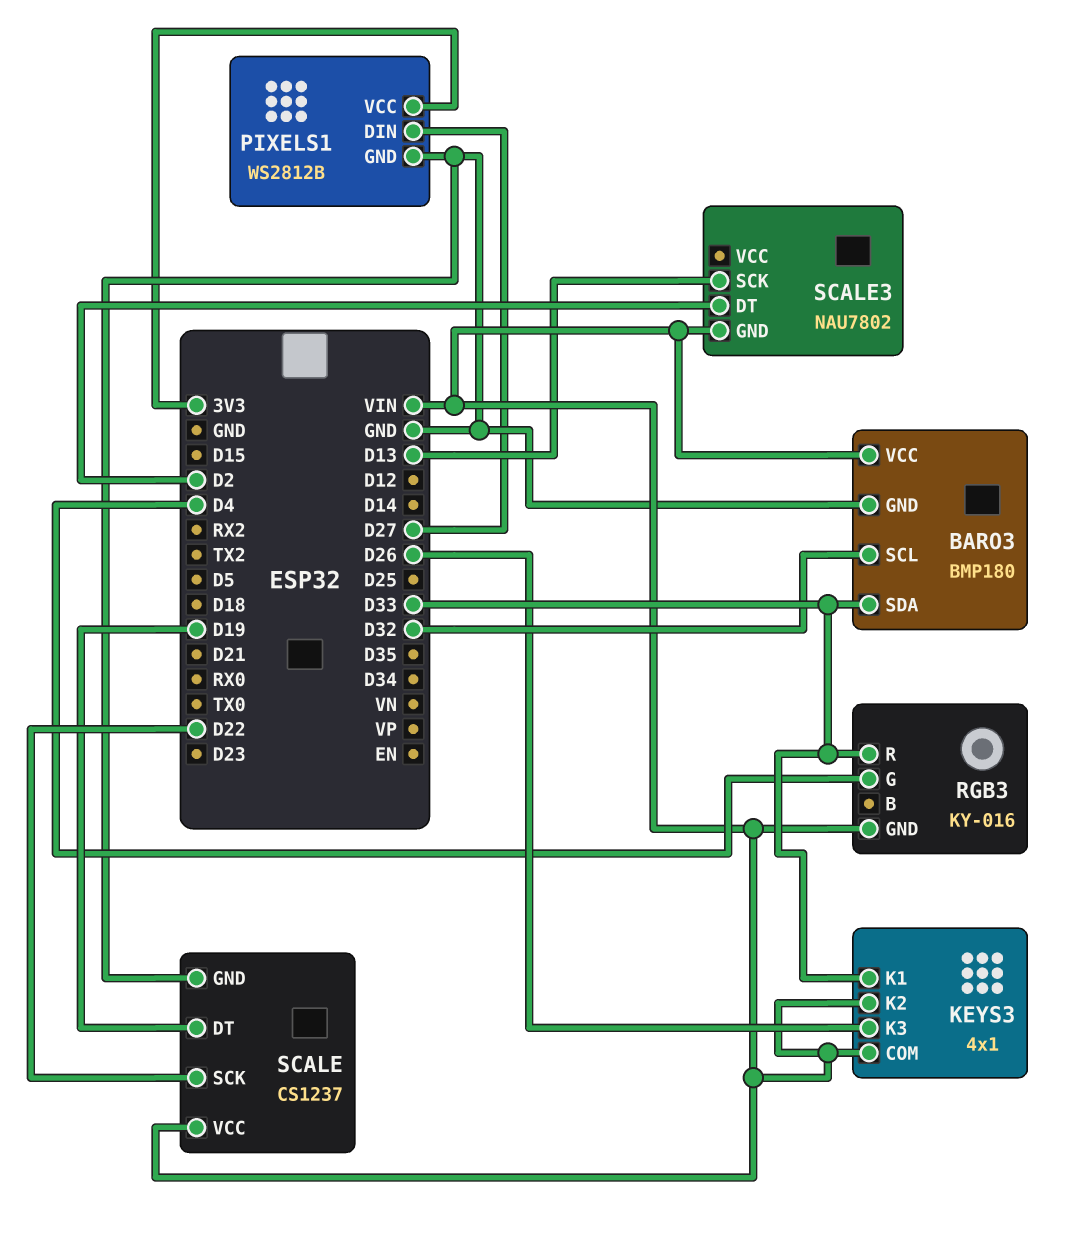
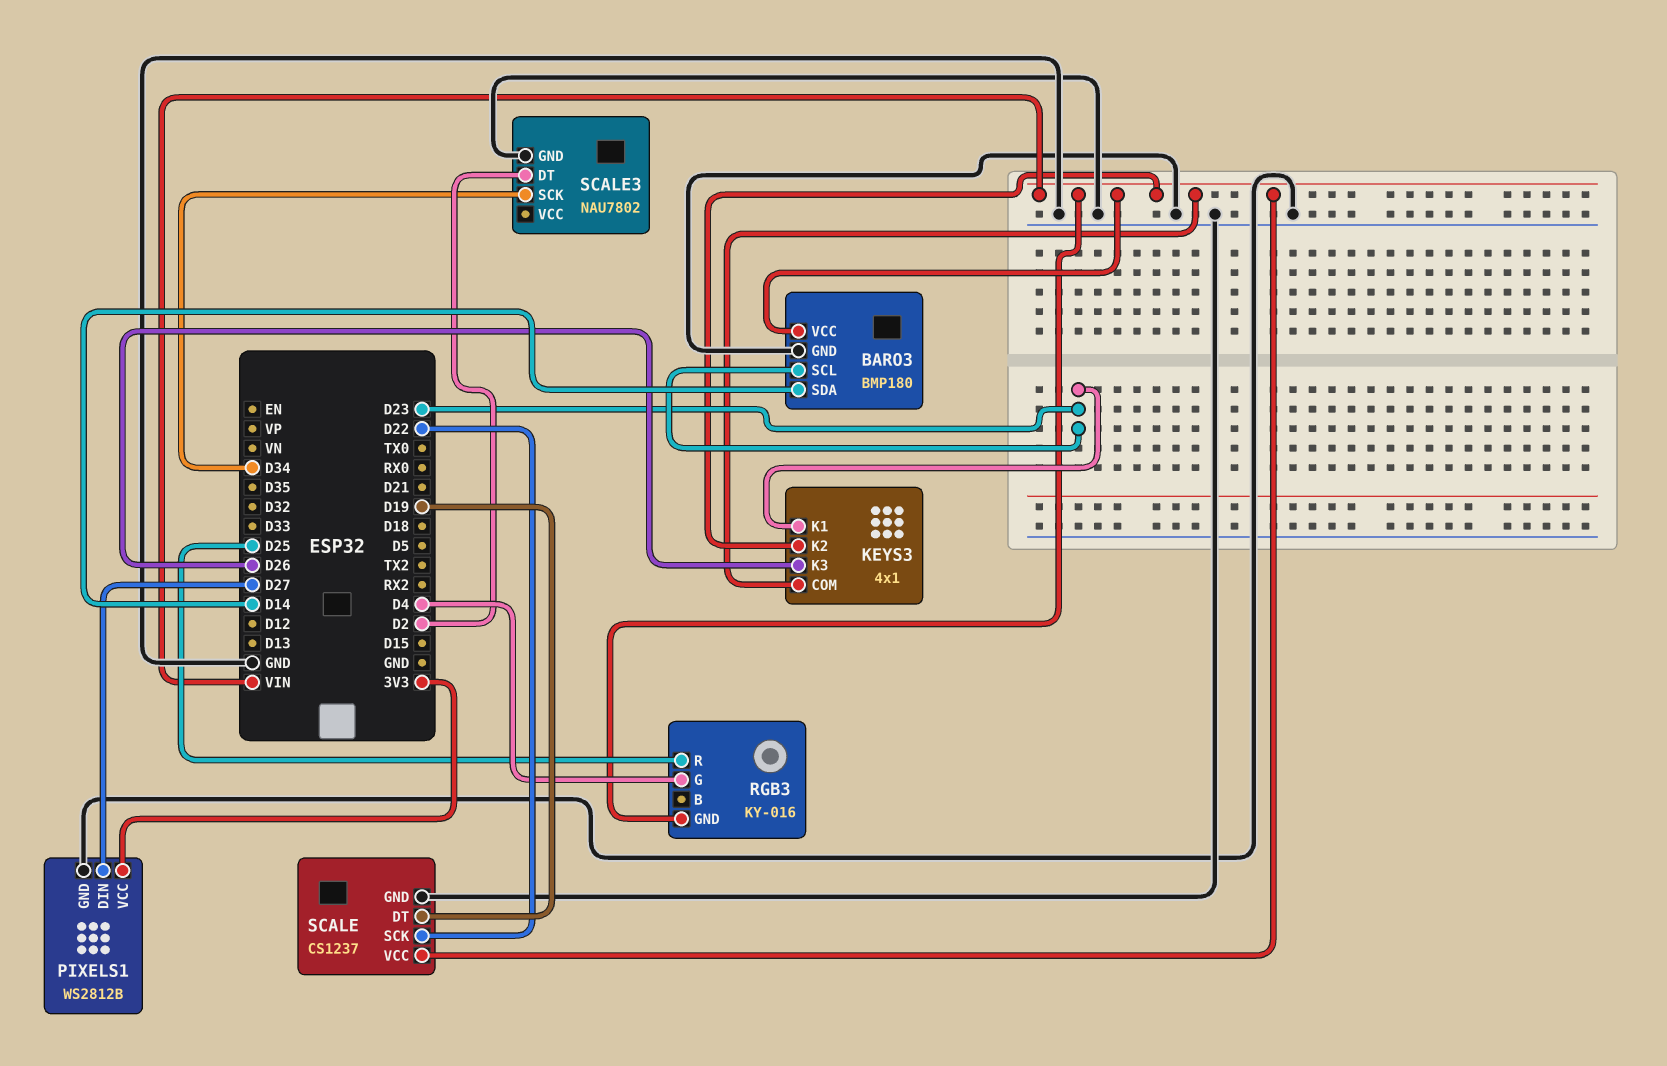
BARO3 pin SCL: D32 -> D23
BARO3 pin SDA: D33 -> D14
KEYS3 pin K1: D33 -> D23
RGB3 pin R: D33 -> D25
SCALE3 pin GND: VIN -> GND
SCALE3 pin SCK: D13 -> D34

